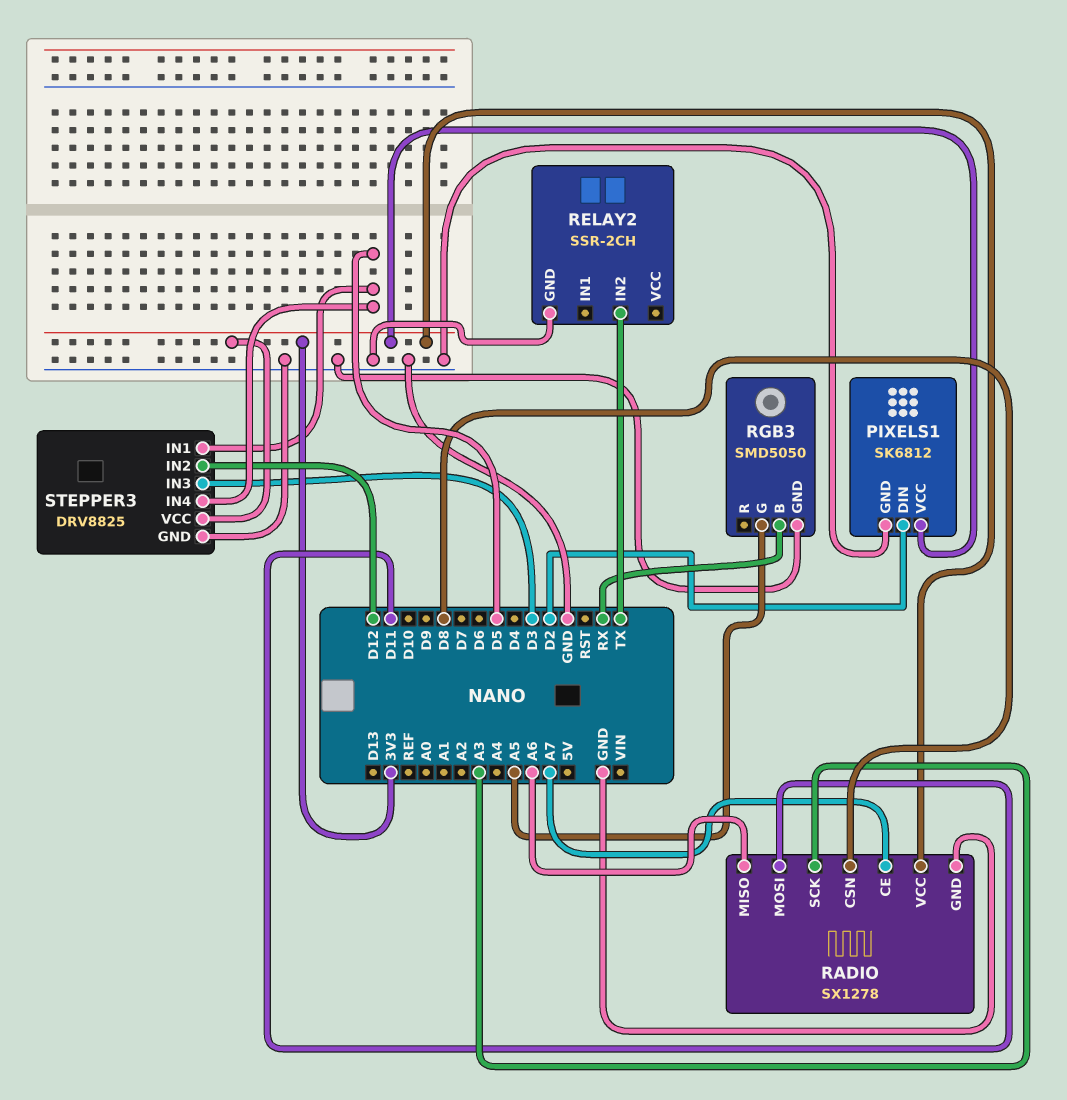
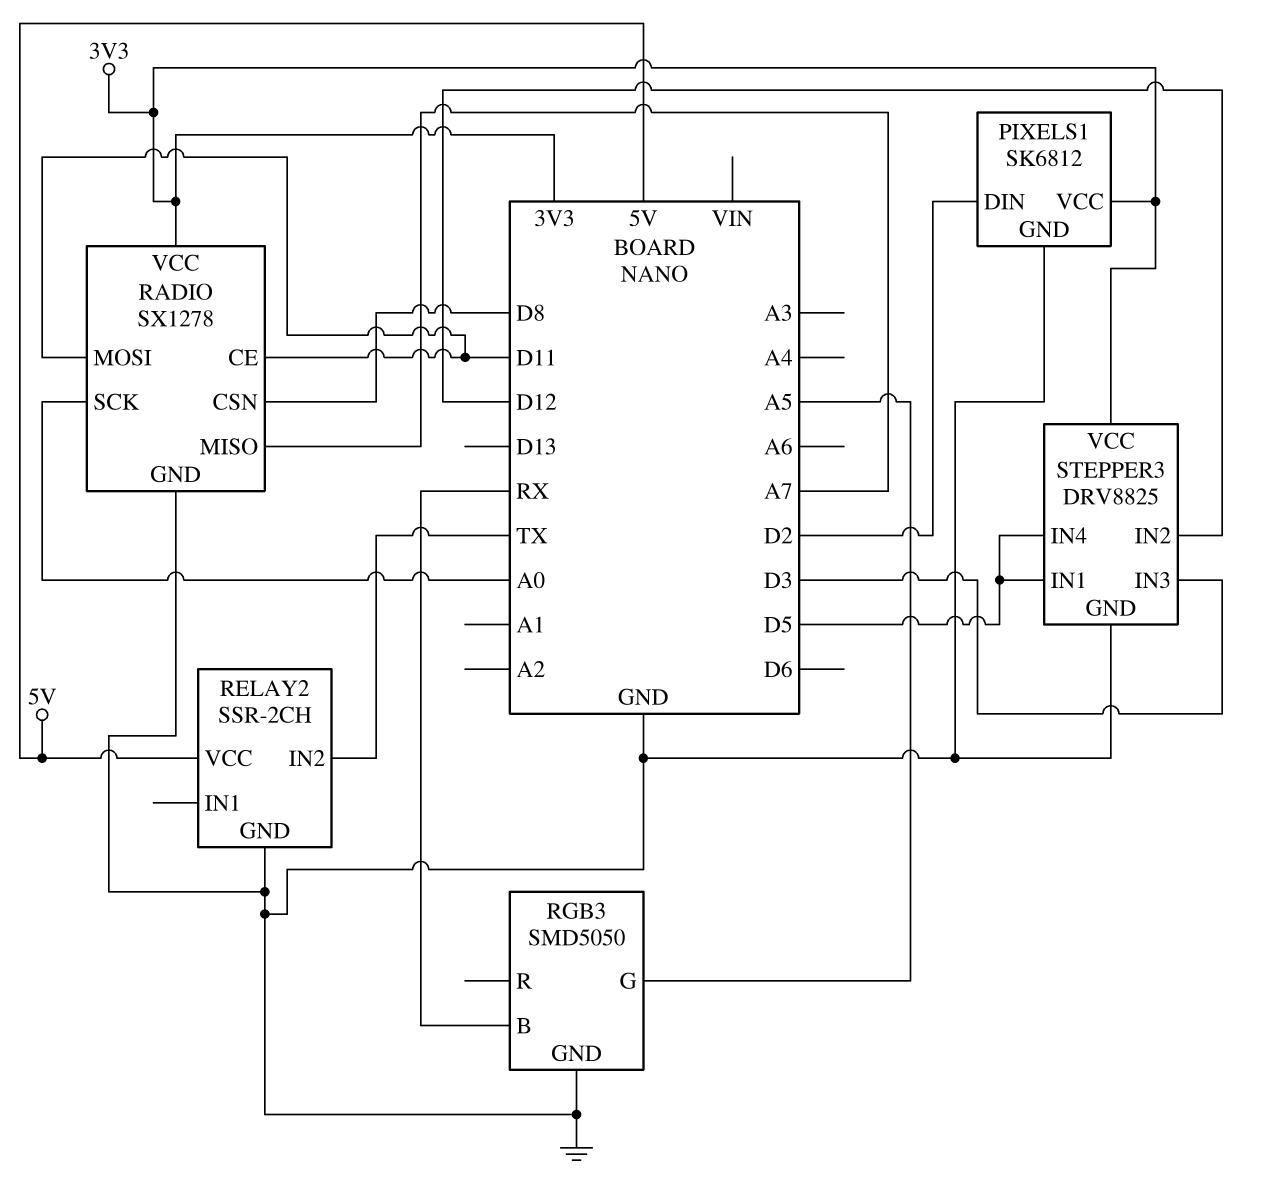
RADIO pin CE: A7 -> D11
RADIO pin MISO: A6 -> A7
RADIO pin SCK: A3 -> A0
RELAY2 pin VCC: none -> 5V

